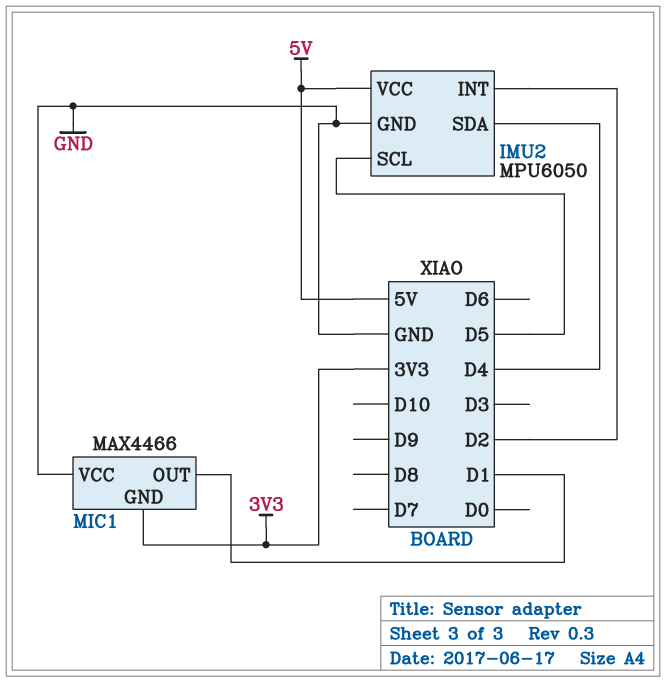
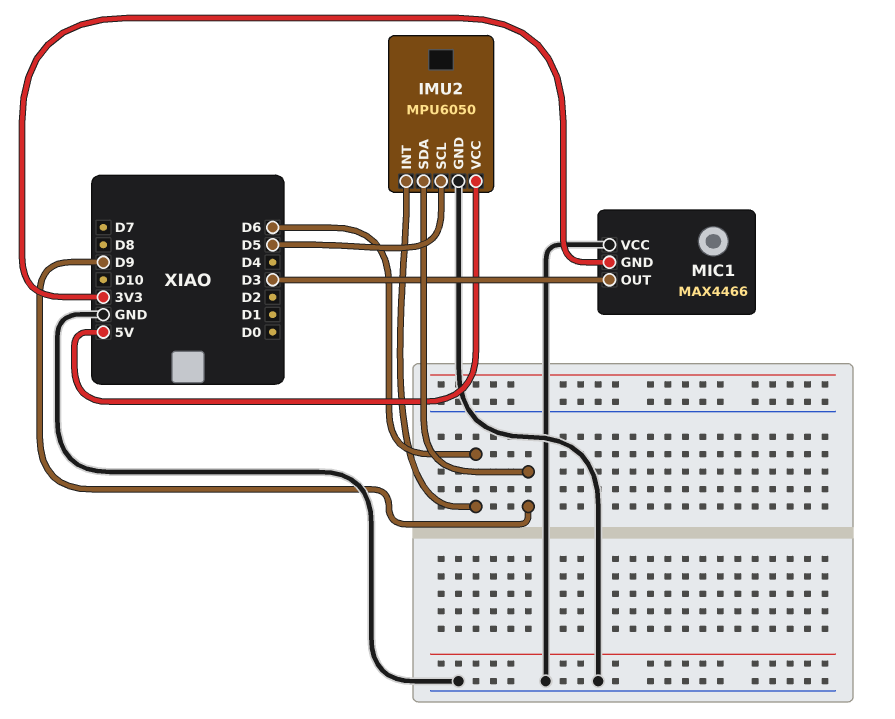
IMU2 pin INT: D2 -> D6
IMU2 pin SDA: D4 -> D9
MIC1 pin OUT: D1 -> D3

